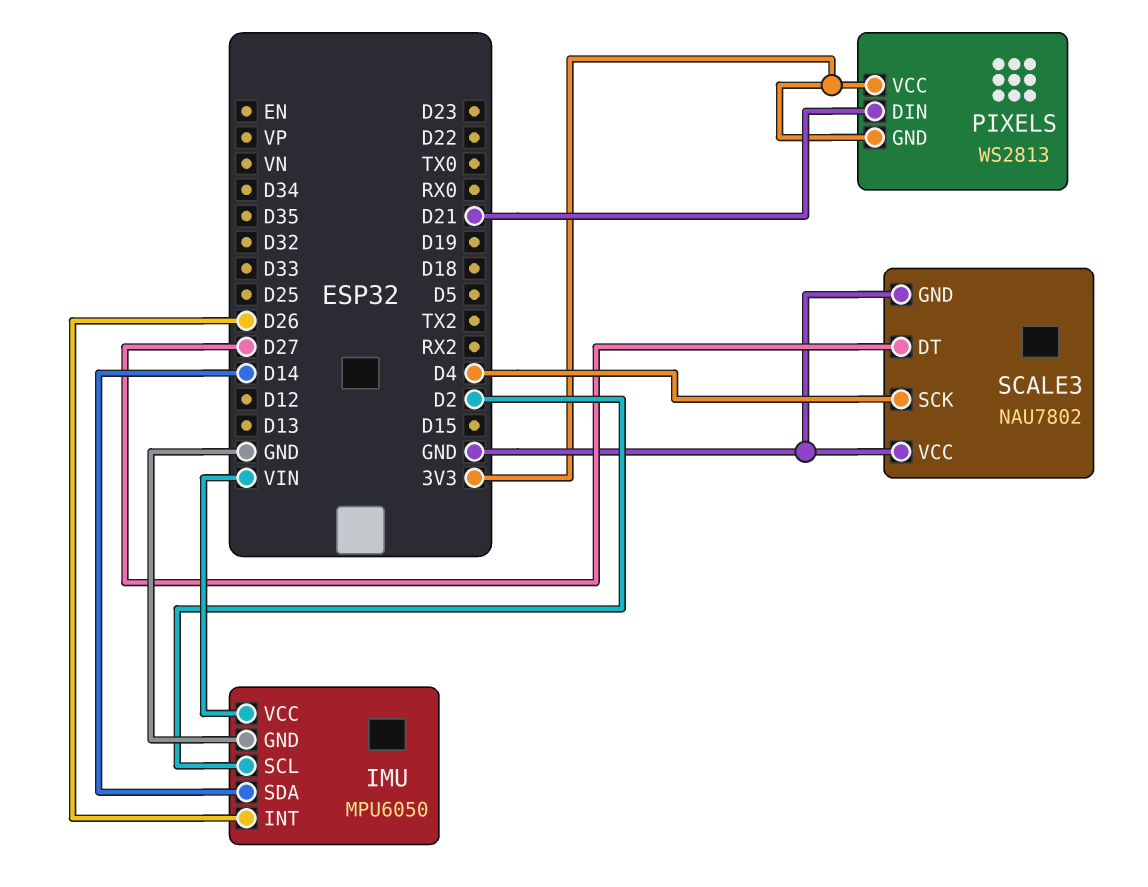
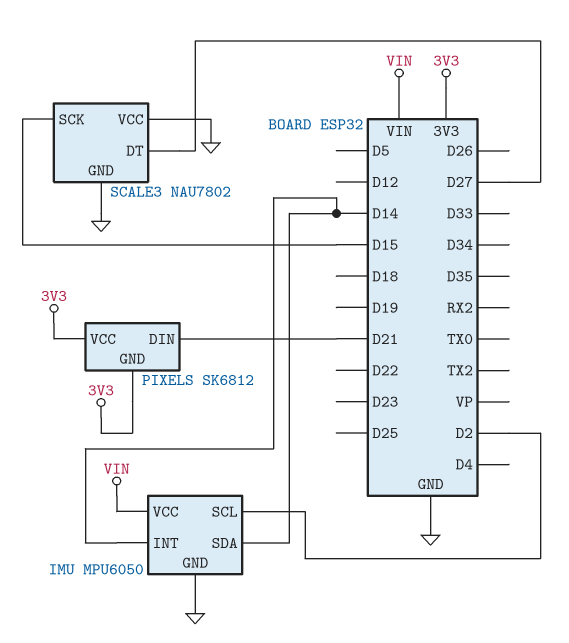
IMU pin INT: D26 -> D14
PIXELS: WS2813 -> SK6812
SCALE3 pin SCK: D4 -> D15

